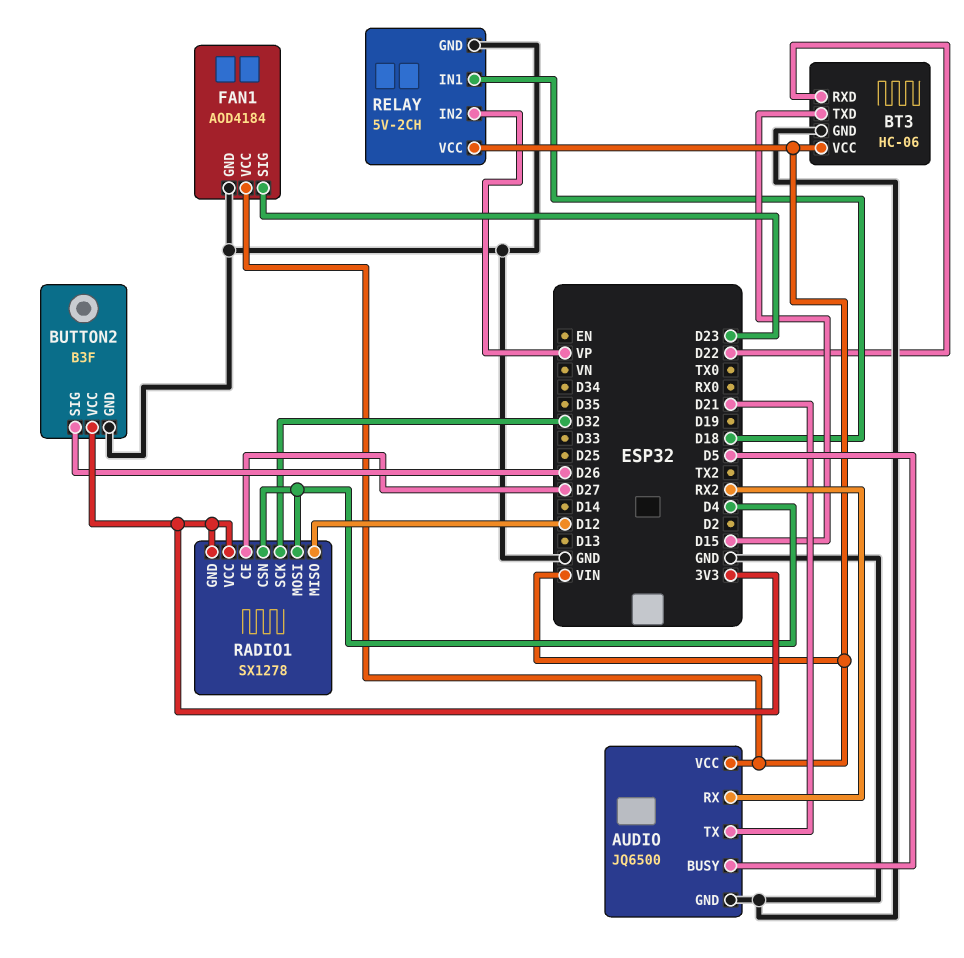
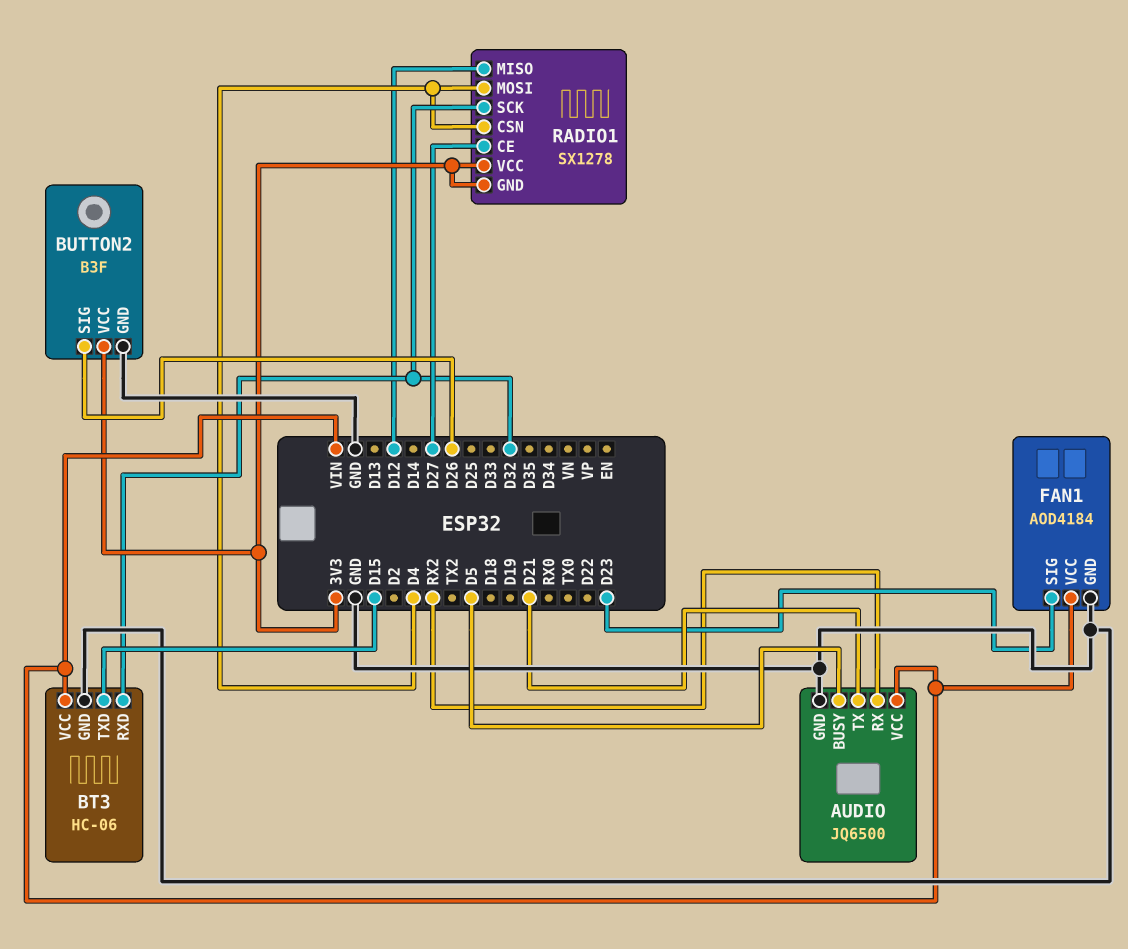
BT3 pin RXD: D22 -> D32
RELAY: 5V-2CH -> none
RELAY pin GND: GND -> none
RELAY pin IN1: D18 -> none
RELAY pin IN2: VP -> none
RELAY pin VCC: VIN -> none

